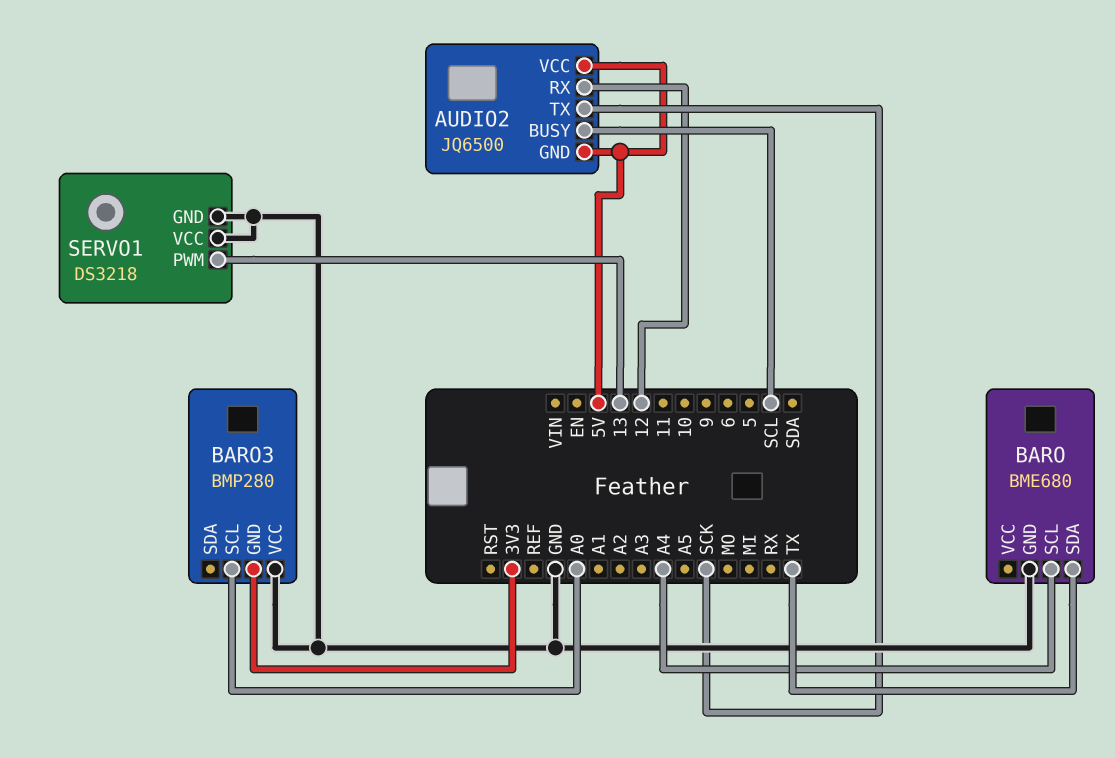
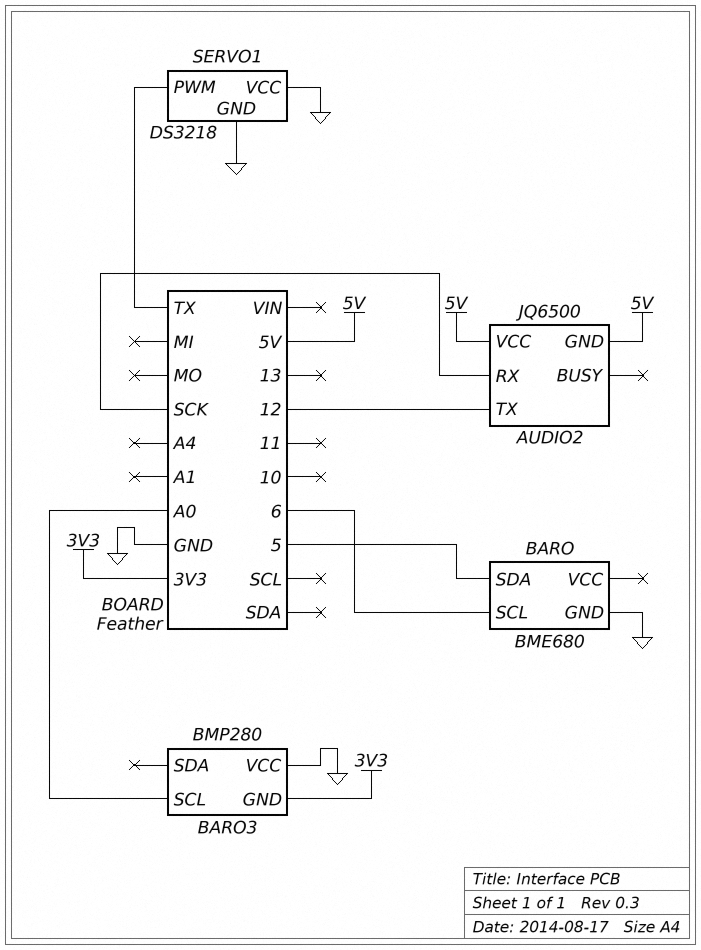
AUDIO2 pin BUSY: SCL -> none
AUDIO2 pin RX: 12 -> SCK
AUDIO2 pin TX: SCK -> 12
BARO pin SCL: A4 -> 6
BARO pin SDA: TX -> 5
SERVO1 pin PWM: 13 -> TX

